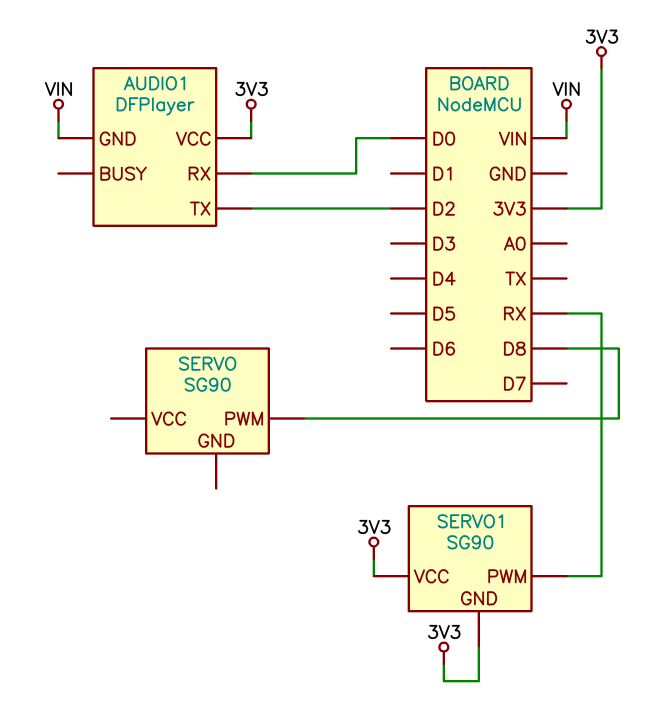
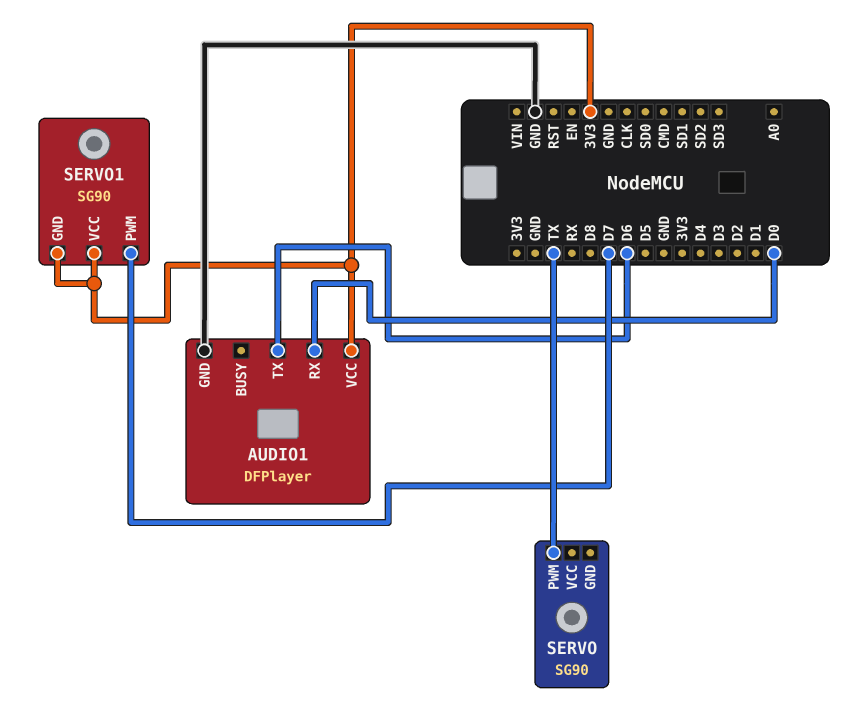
AUDIO1 pin GND: VIN -> GND
AUDIO1 pin TX: D2 -> D6
SERVO pin PWM: D8 -> TX
SERVO1 pin PWM: RX -> D7

